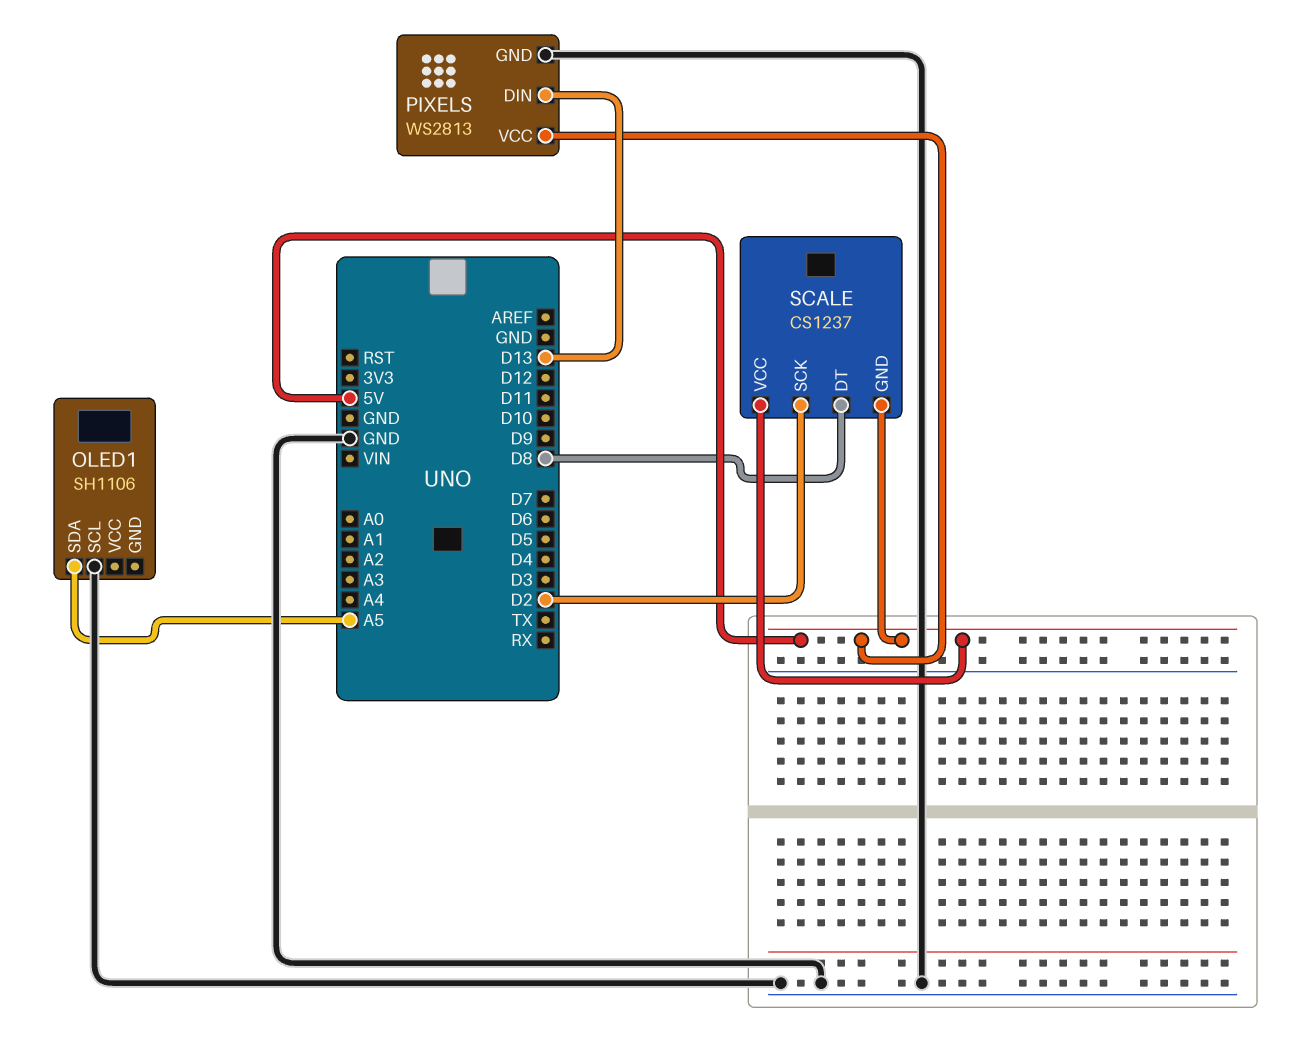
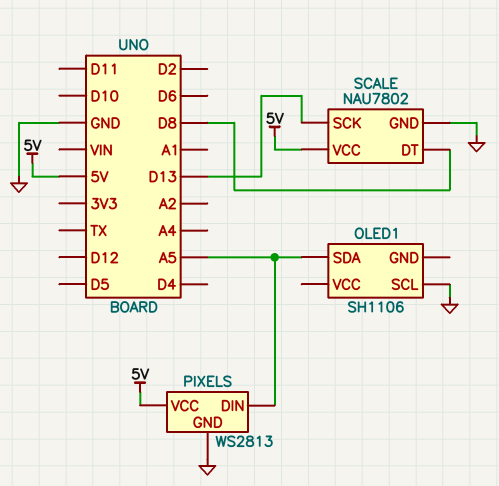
PIXELS pin DIN: D13 -> A5
SCALE: CS1237 -> NAU7802
SCALE pin GND: 5V -> GND
SCALE pin SCK: D2 -> D13

